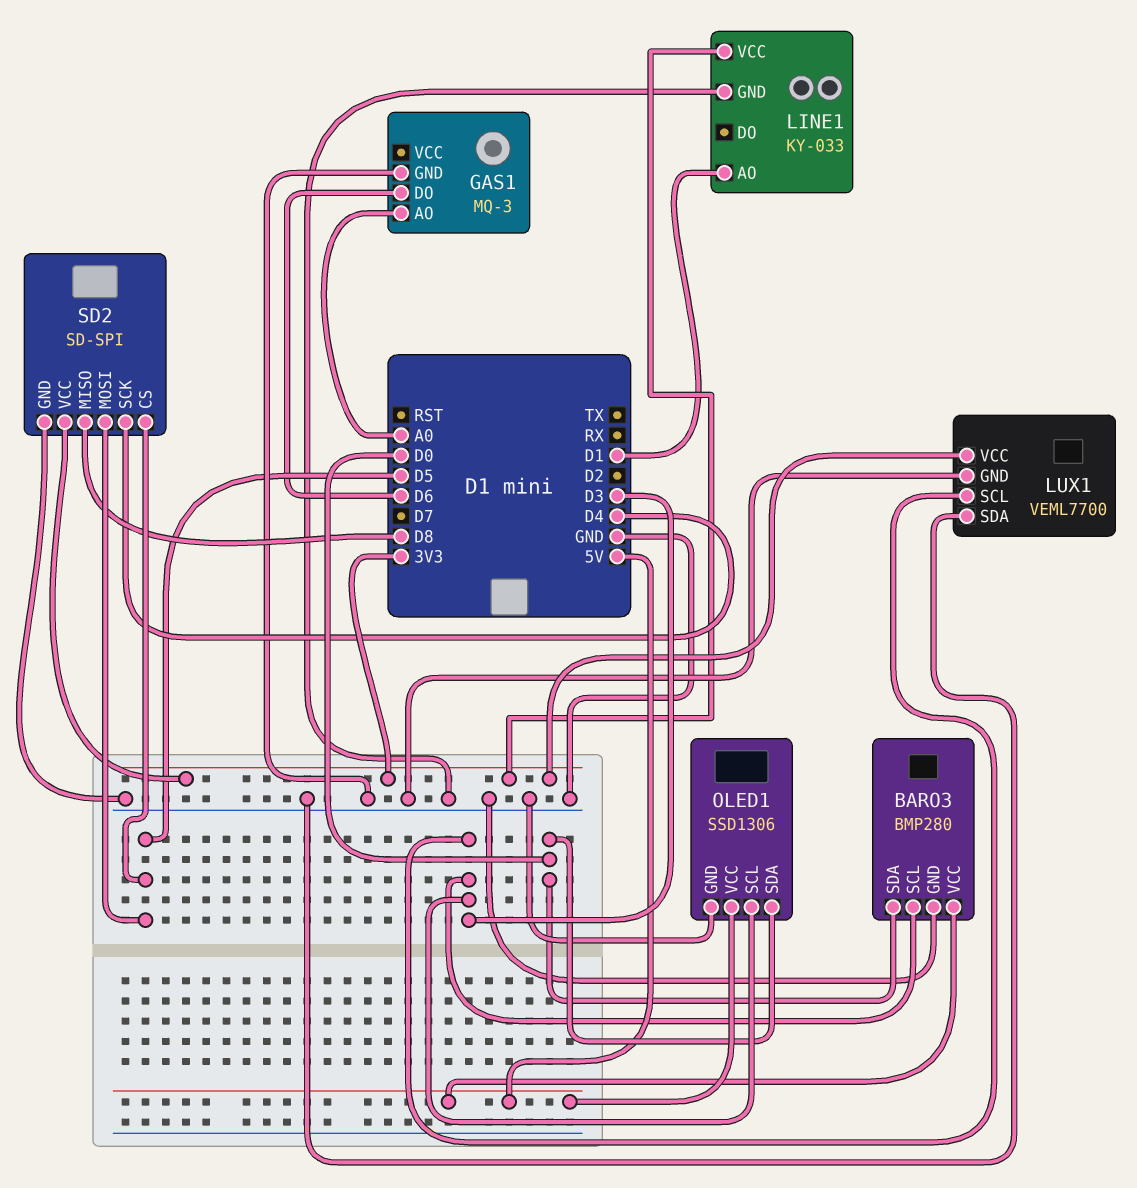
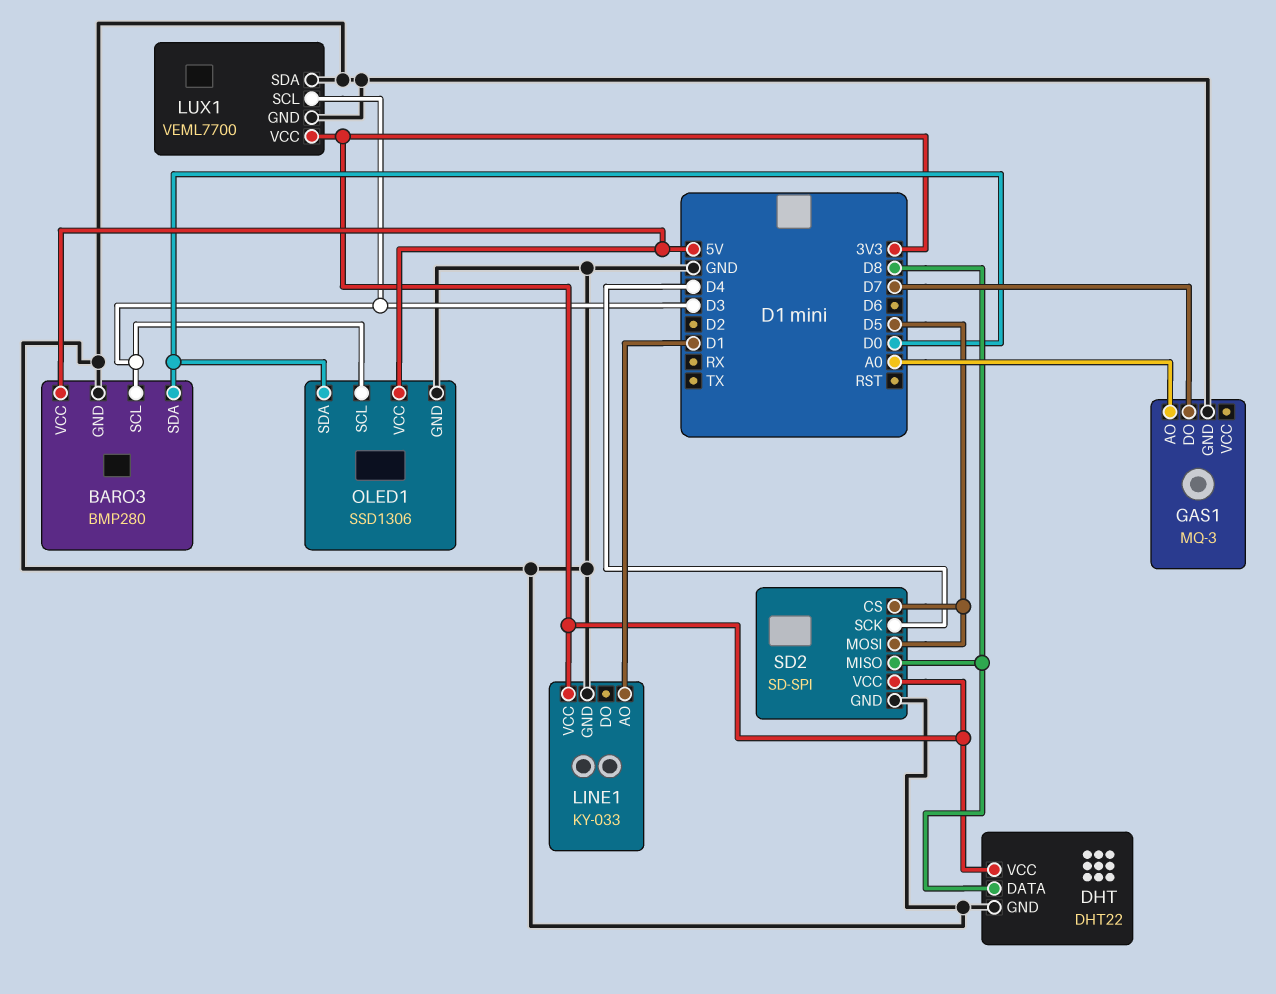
DHT: none -> DHT22
DHT pin DATA: none -> D8
DHT pin GND: none -> GND
DHT pin VCC: none -> 3V3
GAS1 pin DO: D6 -> D7

